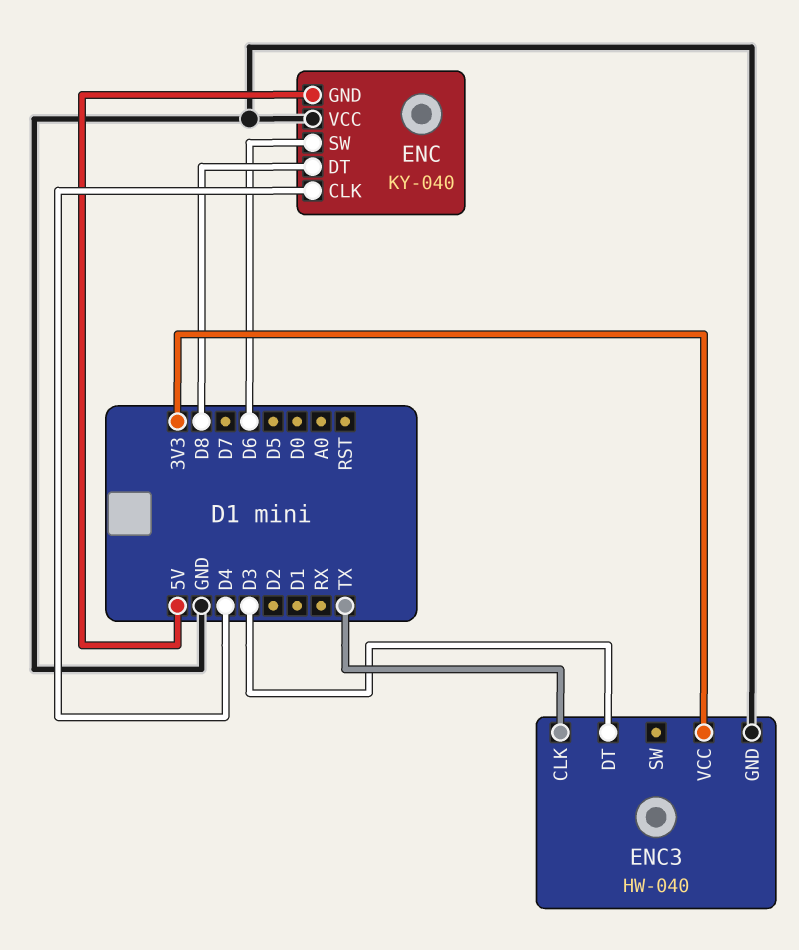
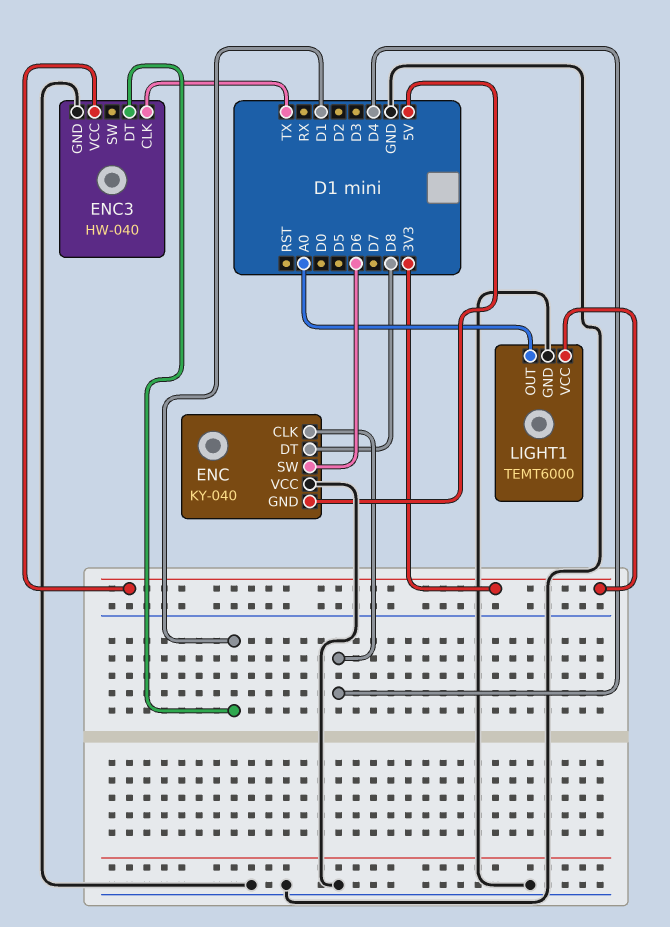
ENC3 pin DT: D3 -> D1
LIGHT1: none -> TEMT6000
LIGHT1 pin GND: none -> GND
LIGHT1 pin OUT: none -> A0
LIGHT1 pin VCC: none -> 3V3

